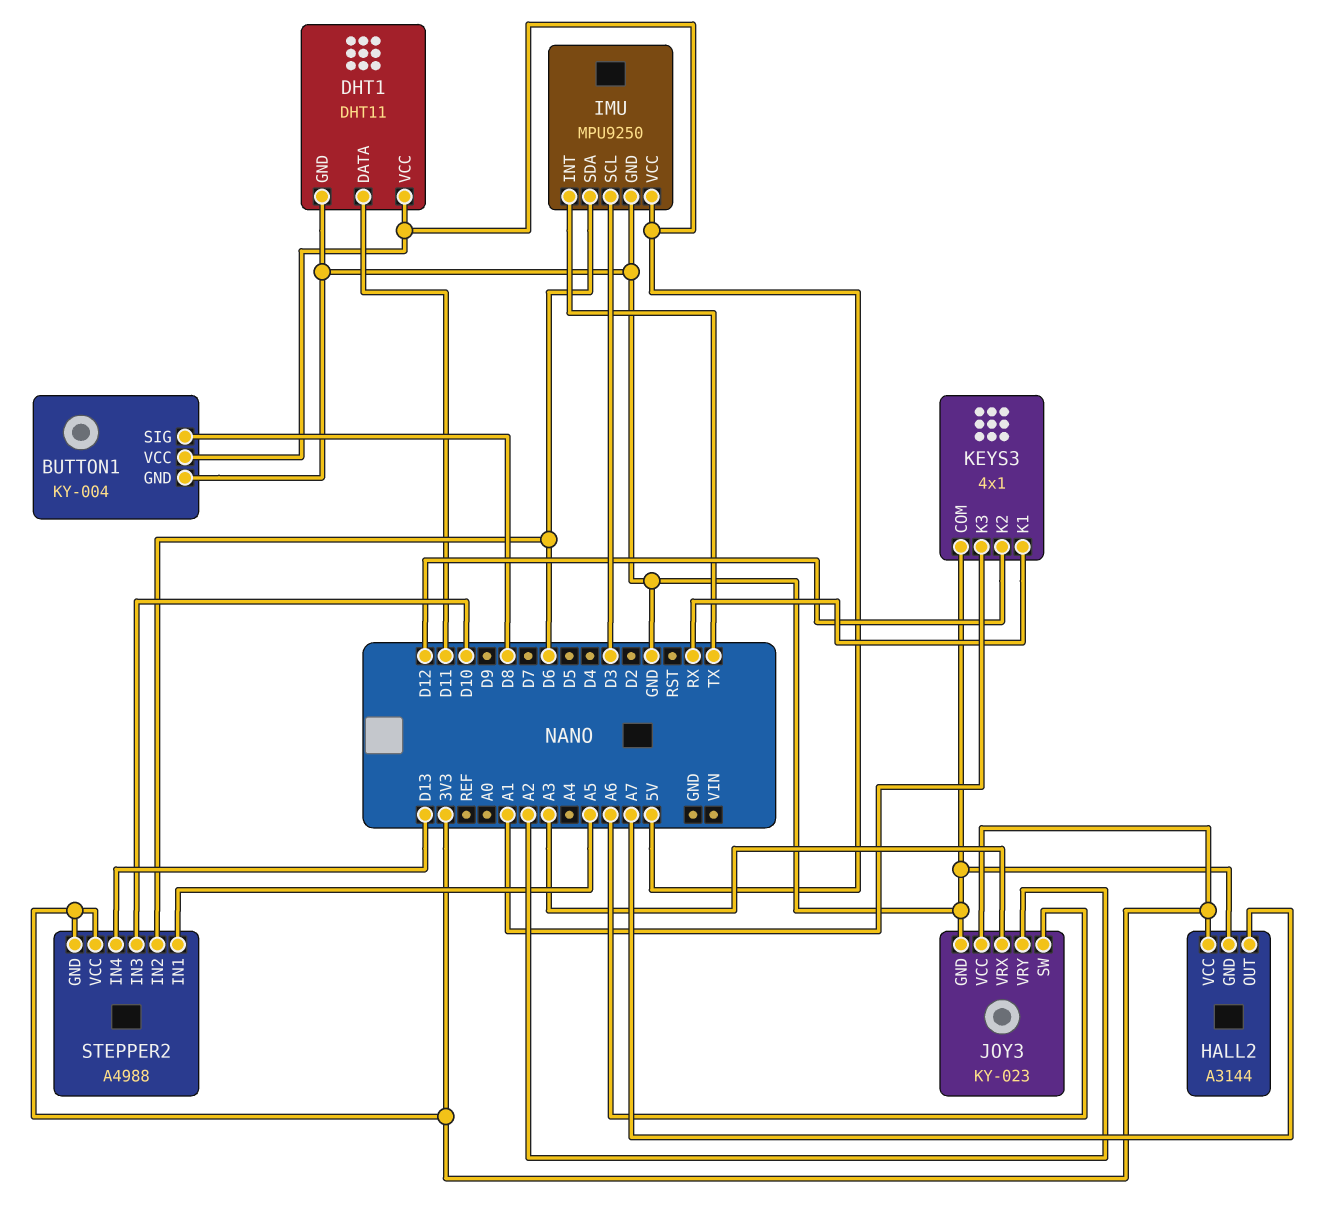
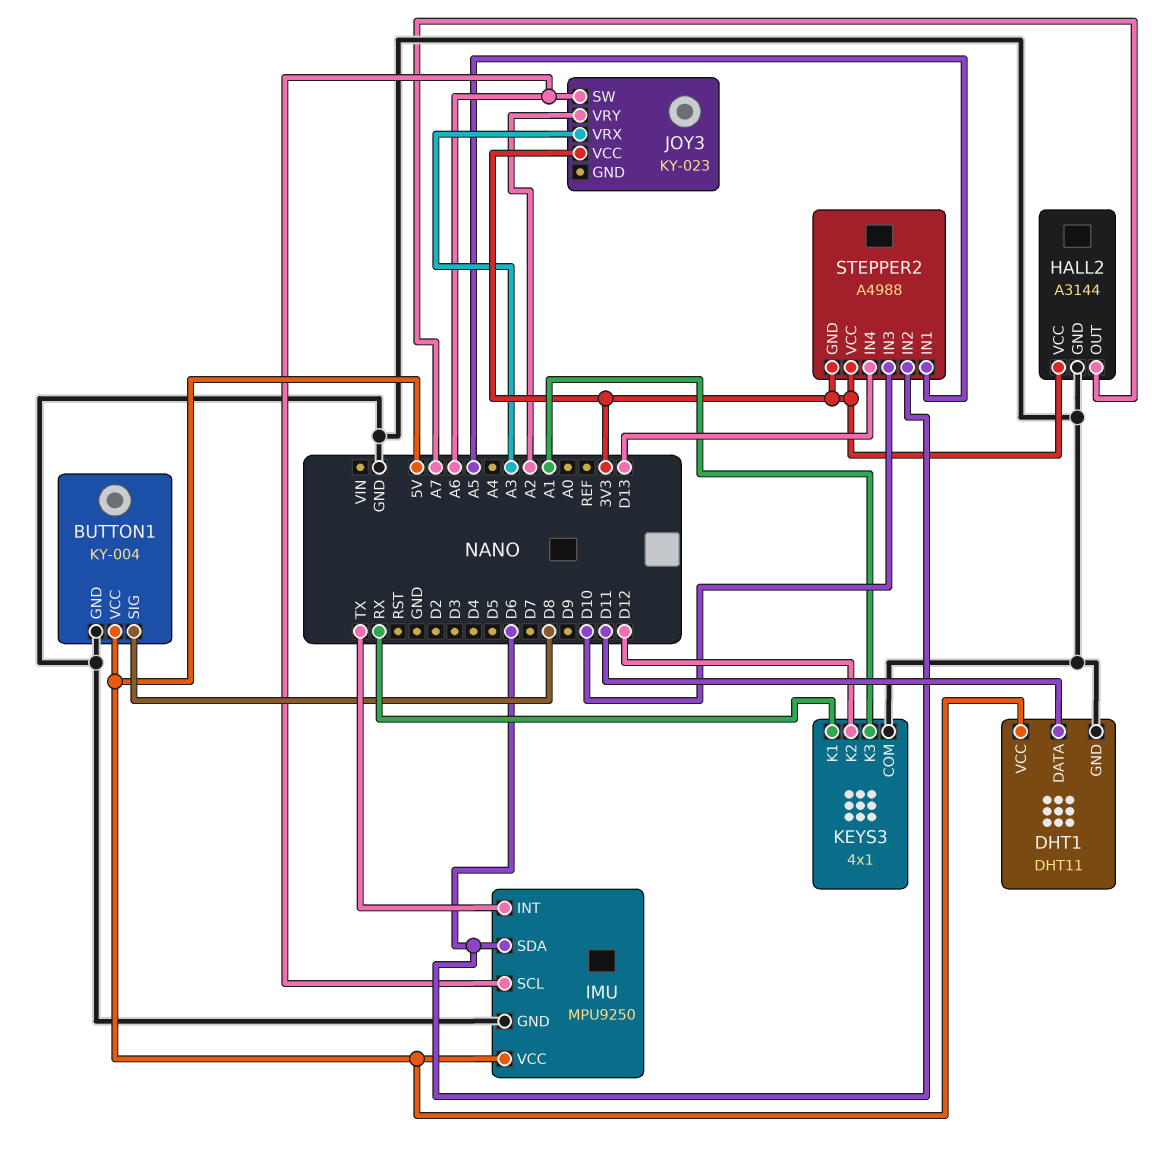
IMU pin SCL: D3 -> A6
JOY3 pin GND: GND -> none

